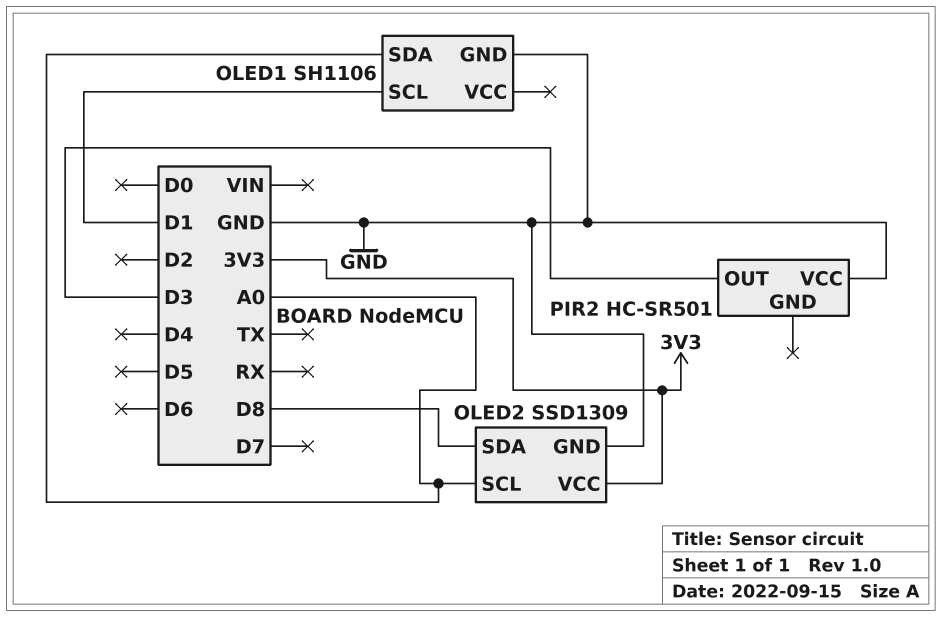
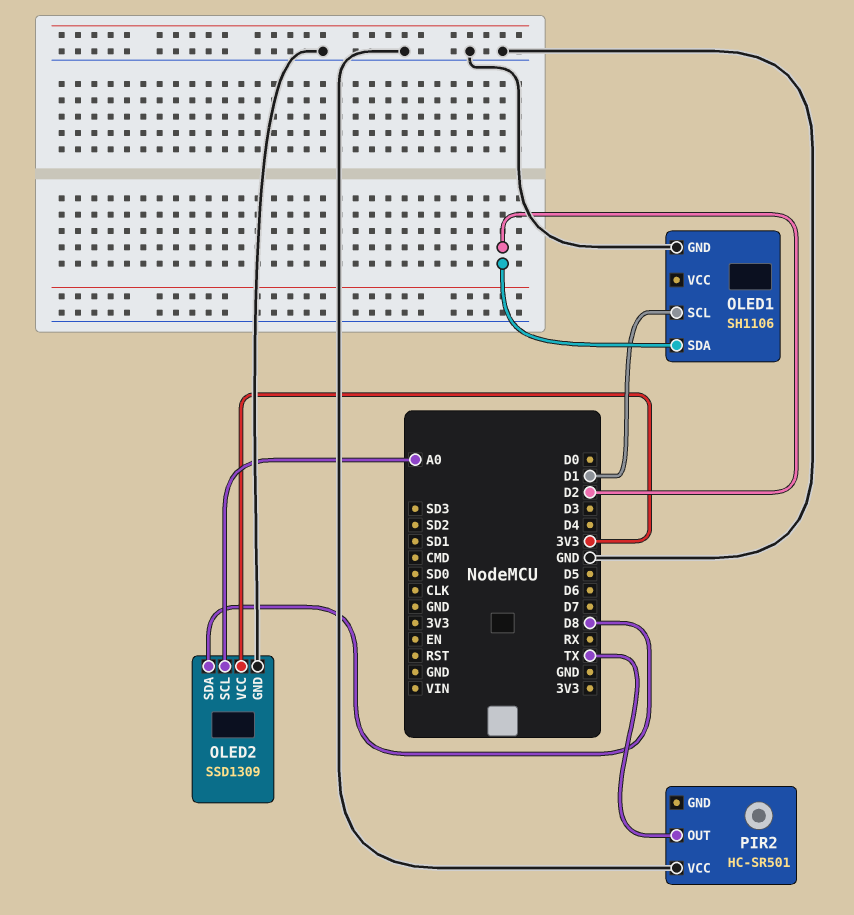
OLED1 pin SDA: A0 -> D2
PIR2 pin OUT: D3 -> TX

